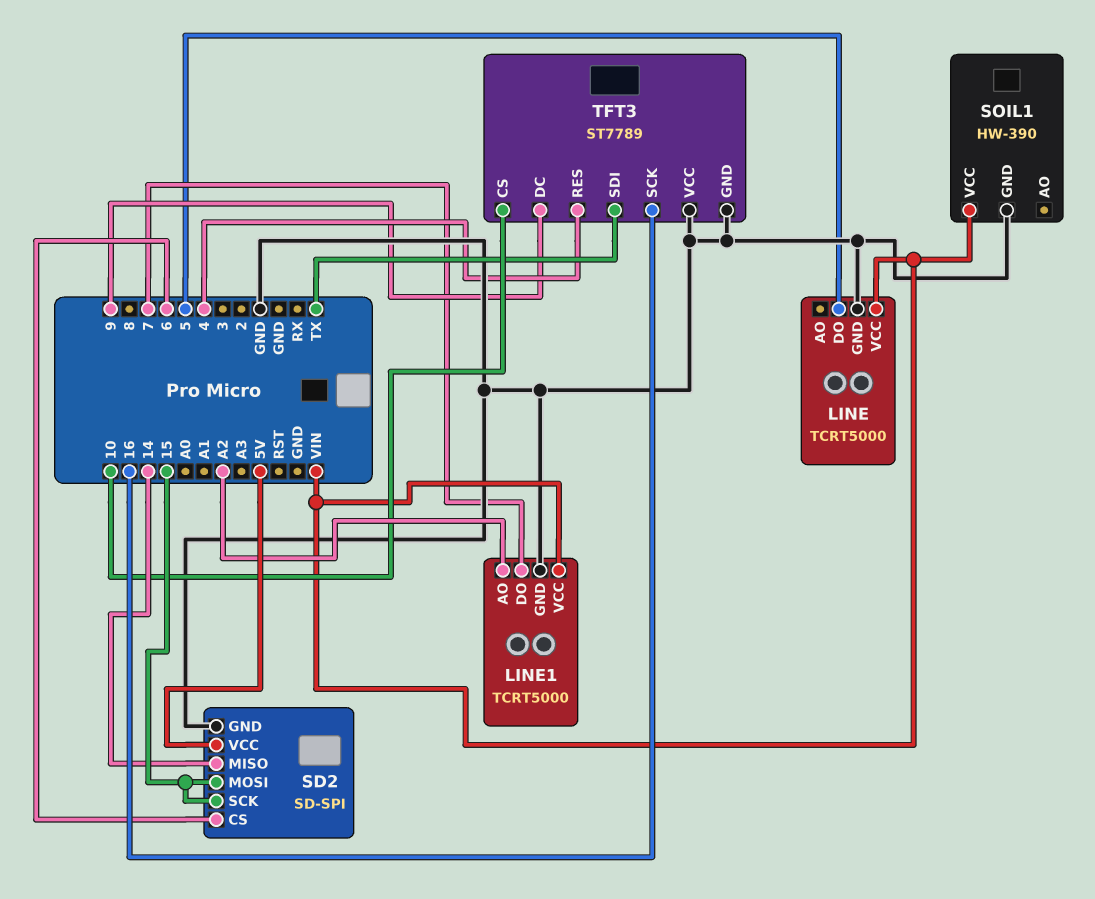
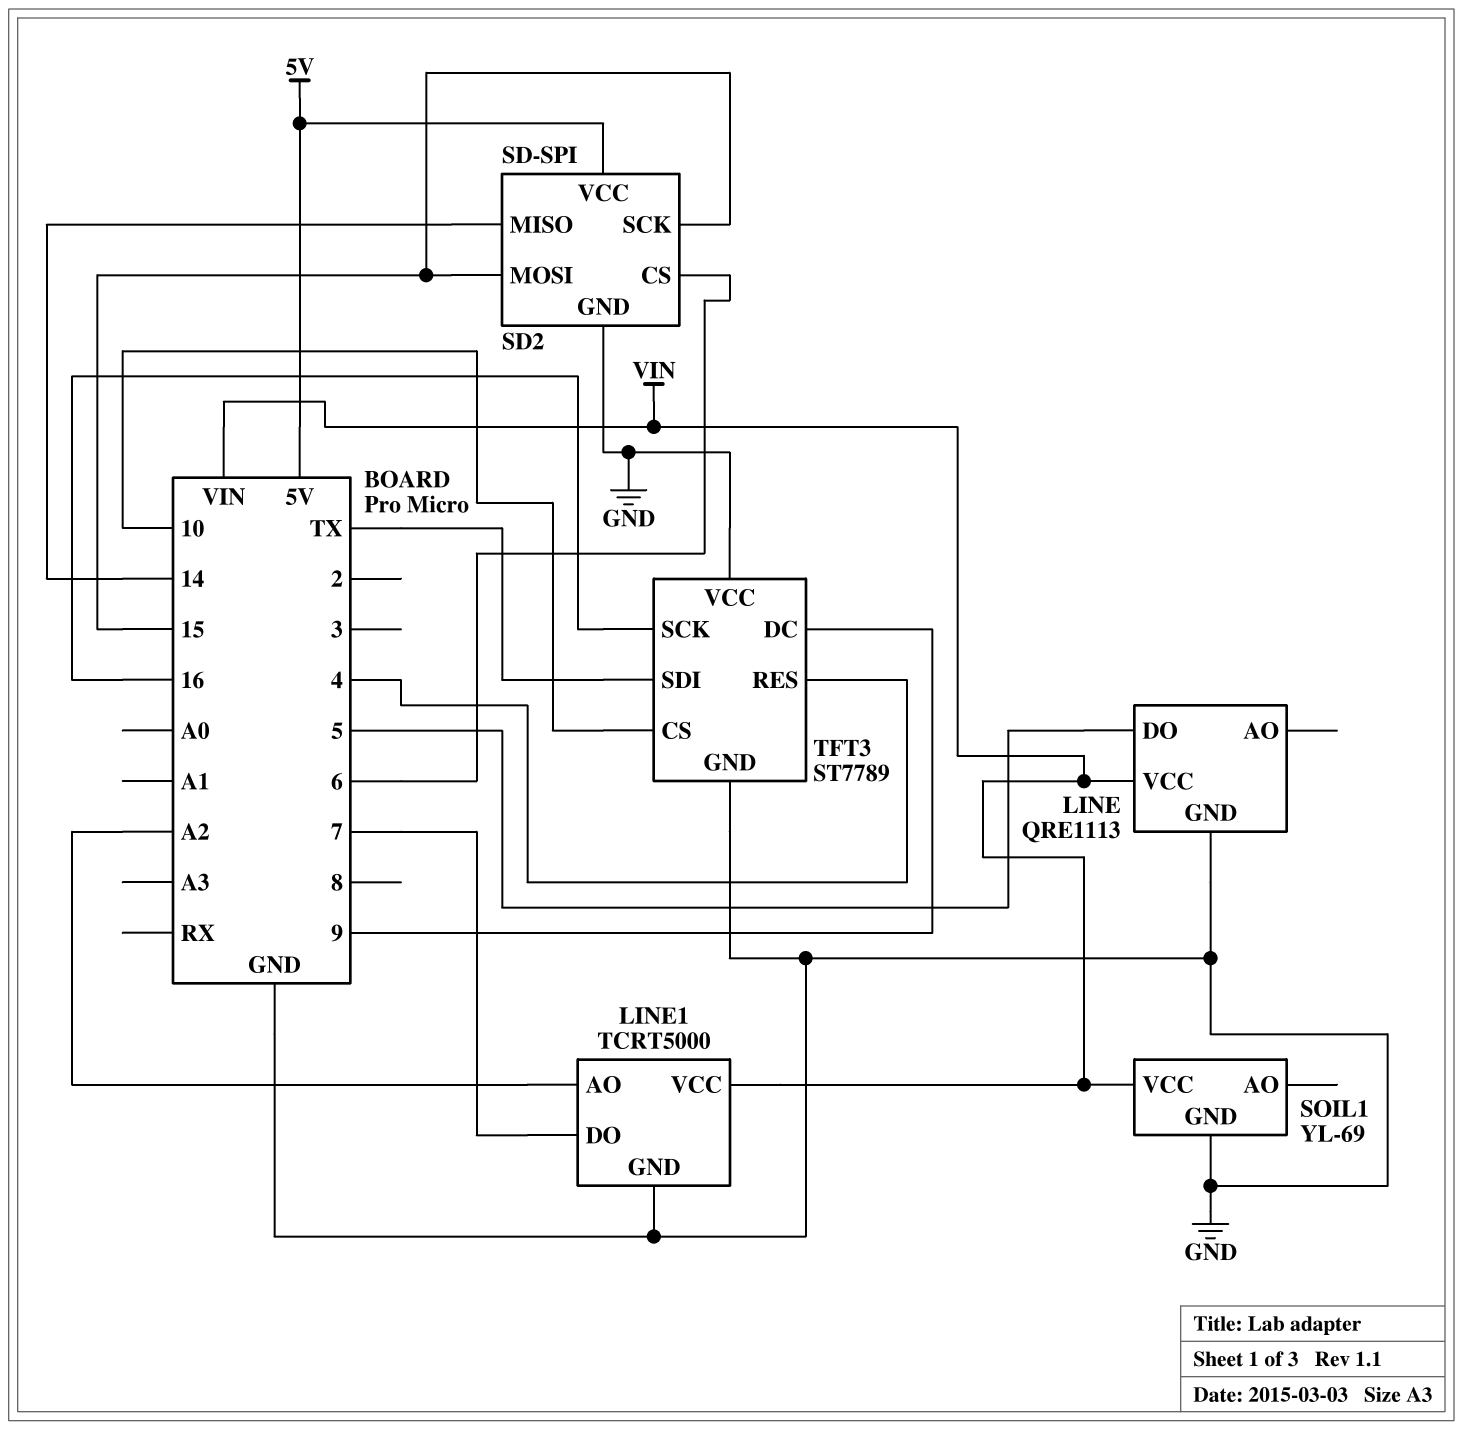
LINE: TCRT5000 -> QRE1113
SOIL1: HW-390 -> YL-69

